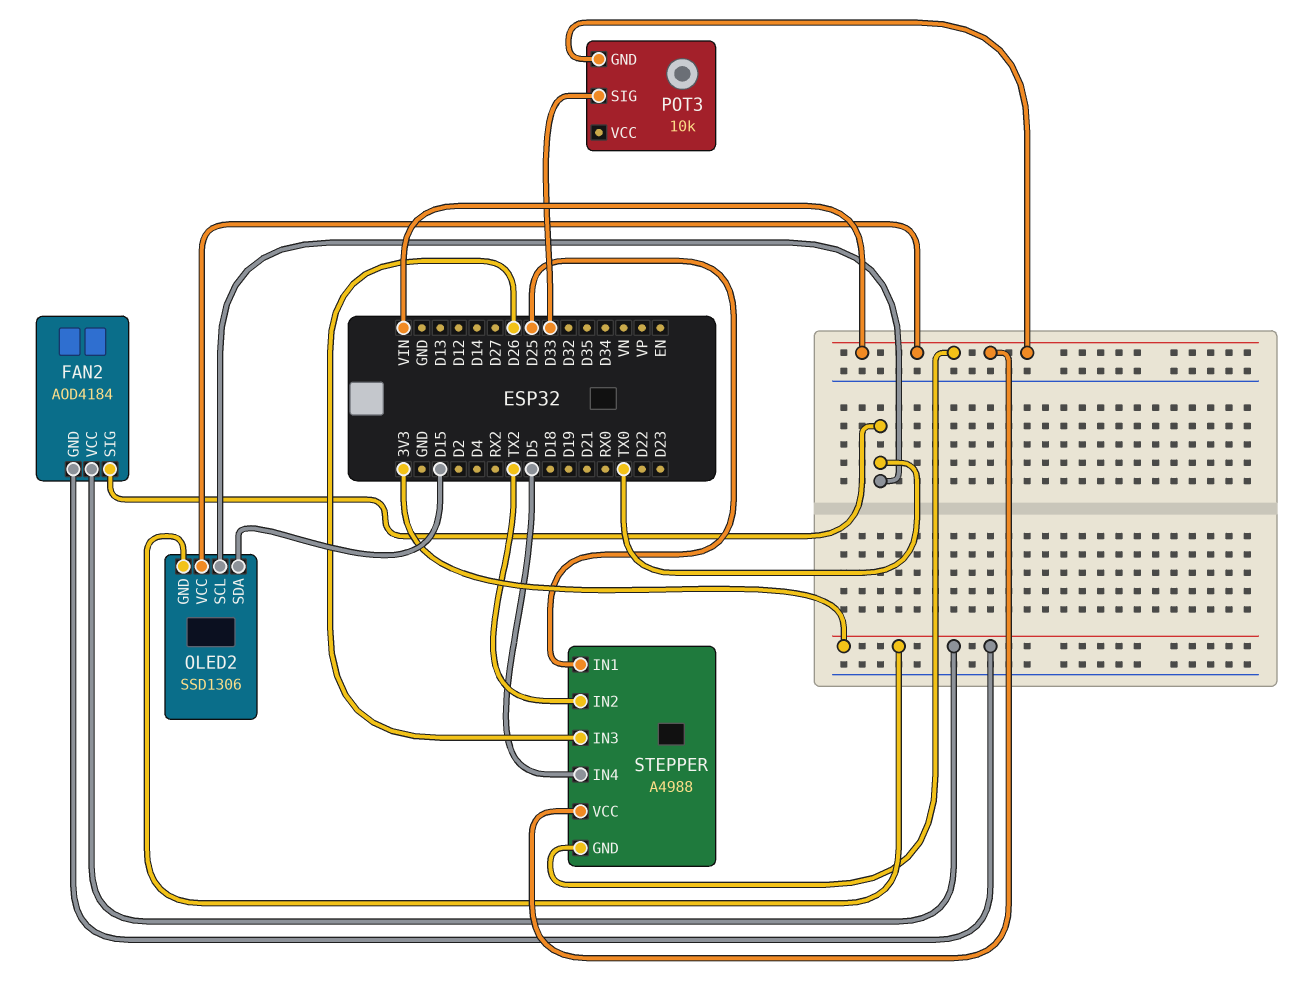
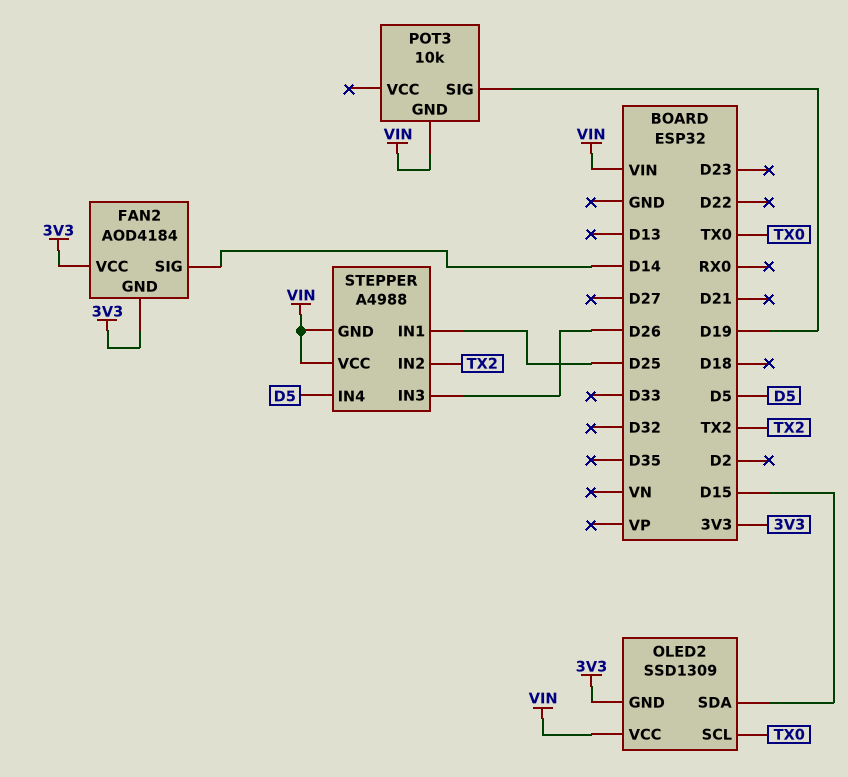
FAN2 pin SIG: TX0 -> D14
OLED2: SSD1306 -> SSD1309
POT3 pin SIG: D33 -> D19

